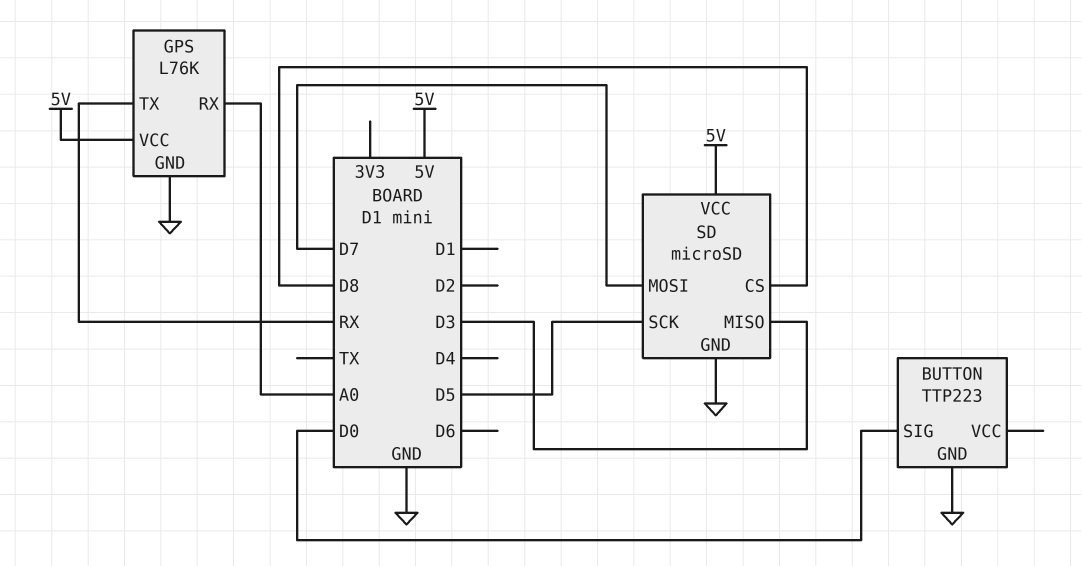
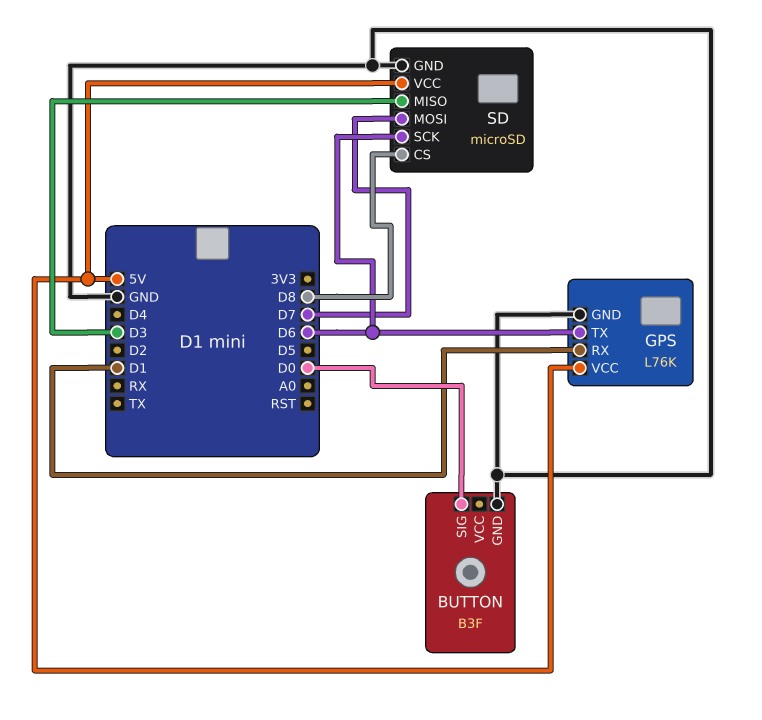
BUTTON: TTP223 -> B3F
GPS pin RX: A0 -> D1
GPS pin TX: RX -> D6
SD pin SCK: D5 -> D6

